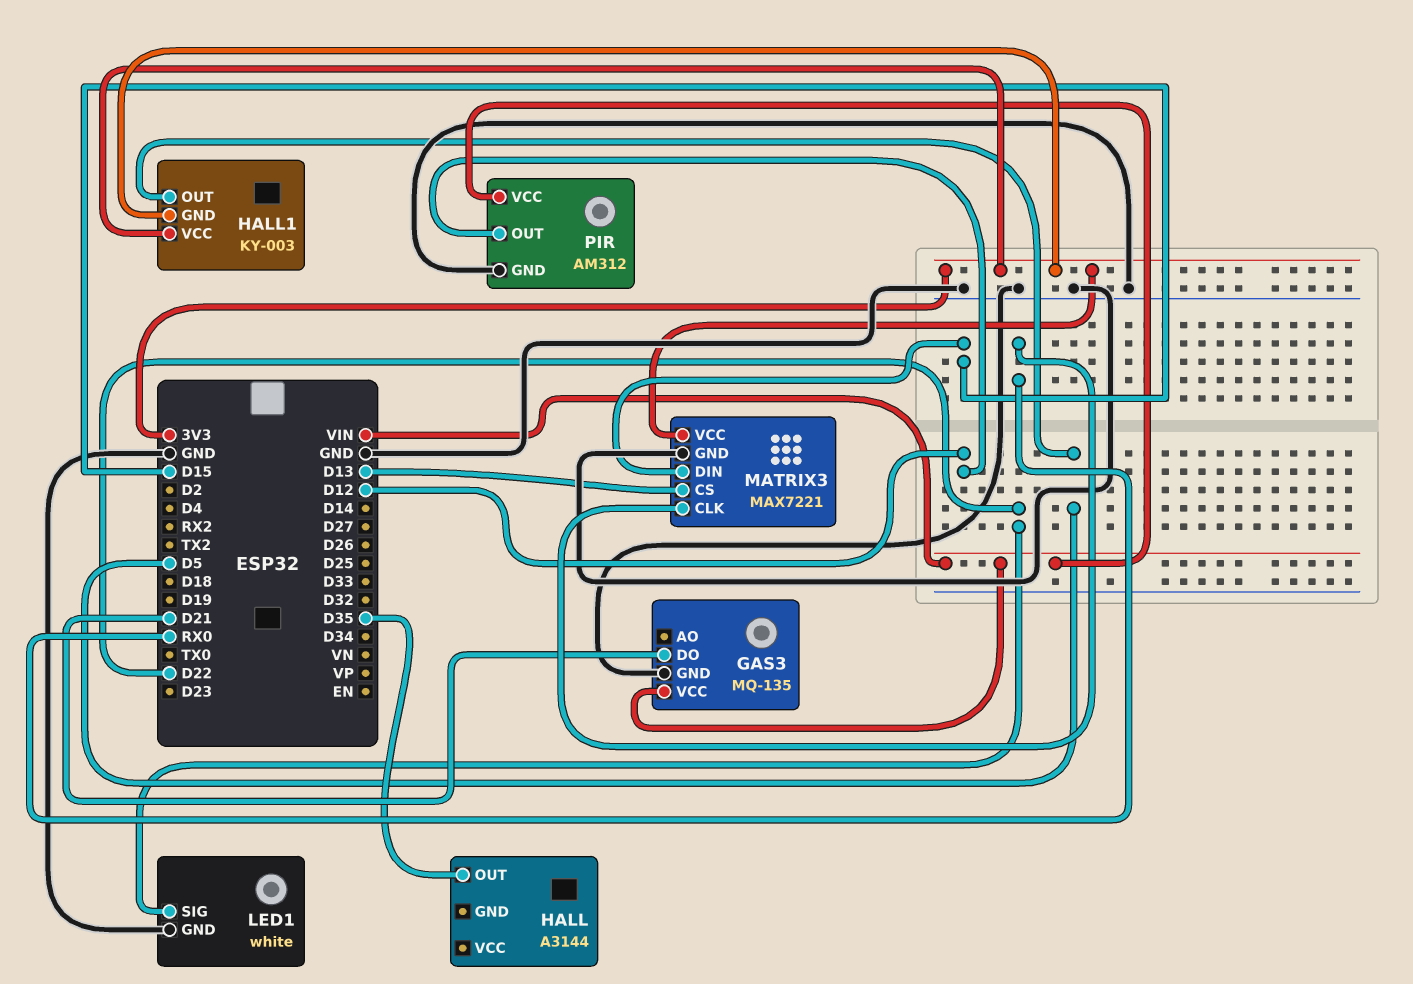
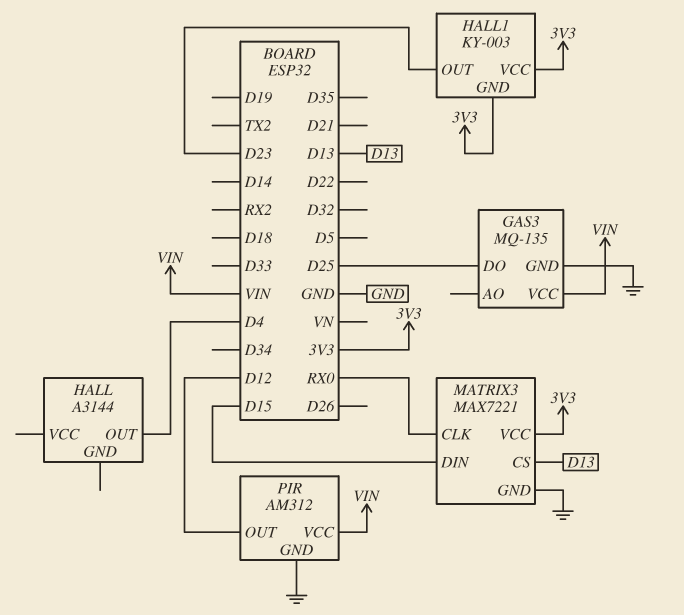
GAS3 pin DO: D21 -> D25
HALL pin OUT: D35 -> D4
HALL1 pin OUT: D5 -> D23
LED1: white -> none
LED1 pin GND: GND -> none
LED1 pin SIG: D22 -> none

